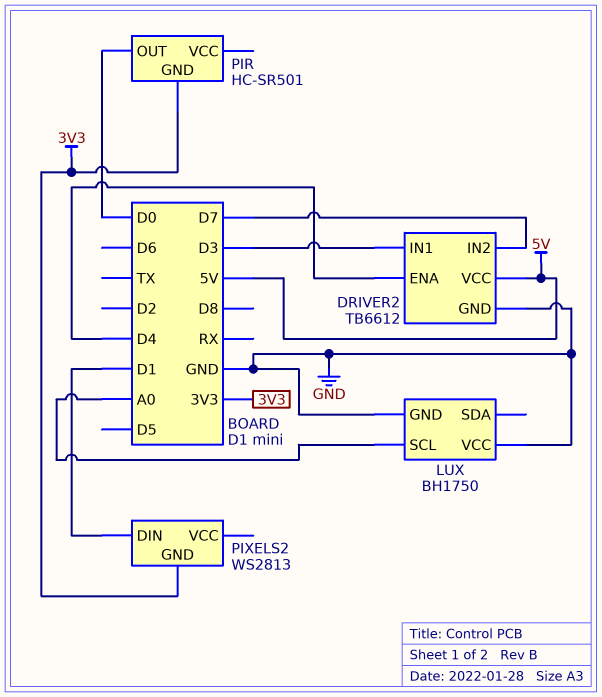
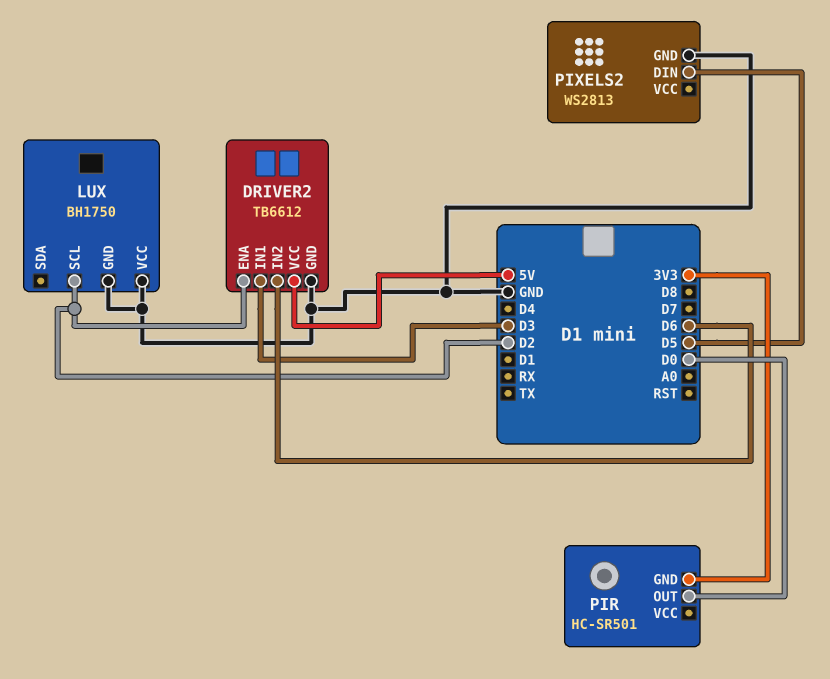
DRIVER2 pin ENA: D4 -> D2
DRIVER2 pin IN2: D7 -> D6
LUX pin SCL: A0 -> D2
PIXELS2 pin DIN: D1 -> D5
PIXELS2 pin GND: 3V3 -> GND

